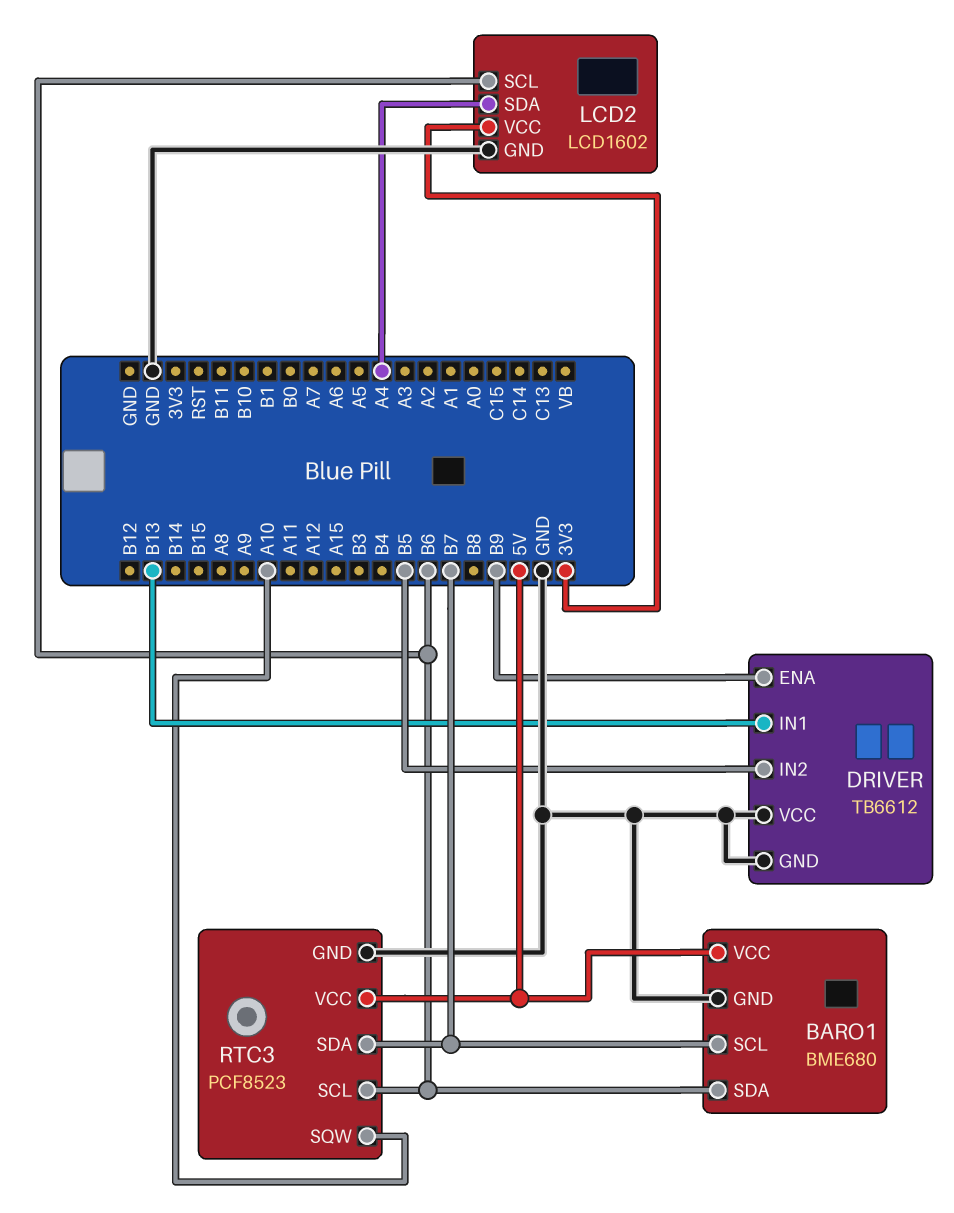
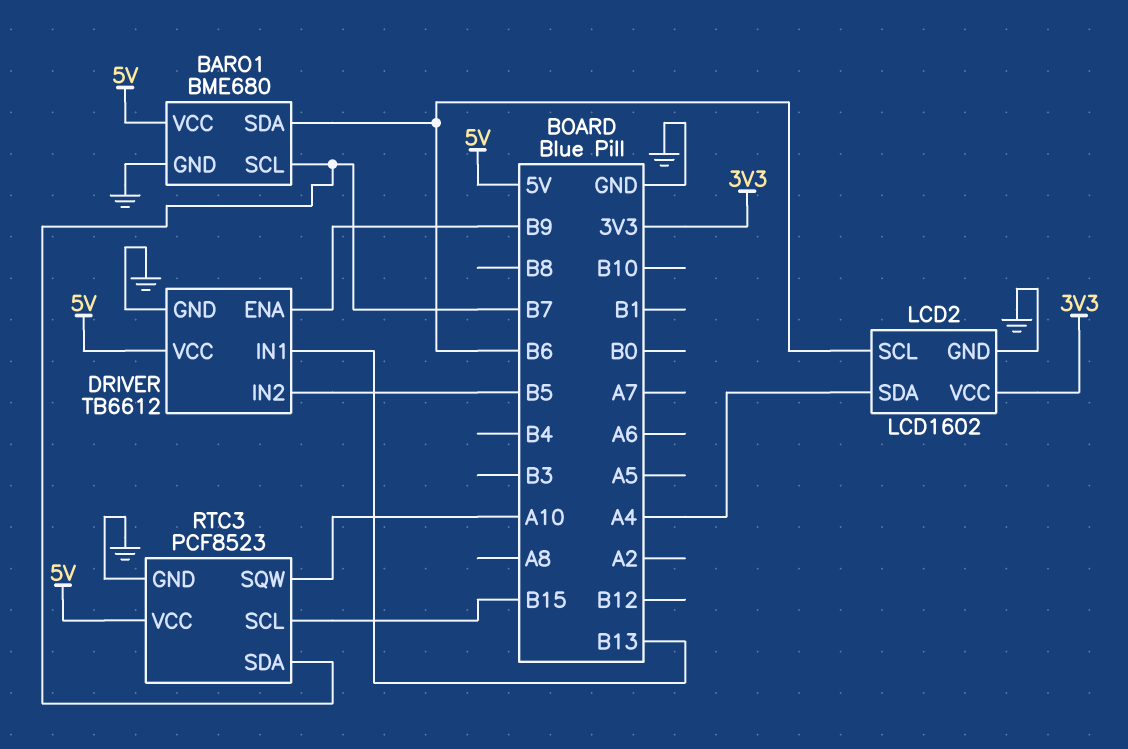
DRIVER pin VCC: GND -> 5V
RTC3 pin SCL: B6 -> B15

